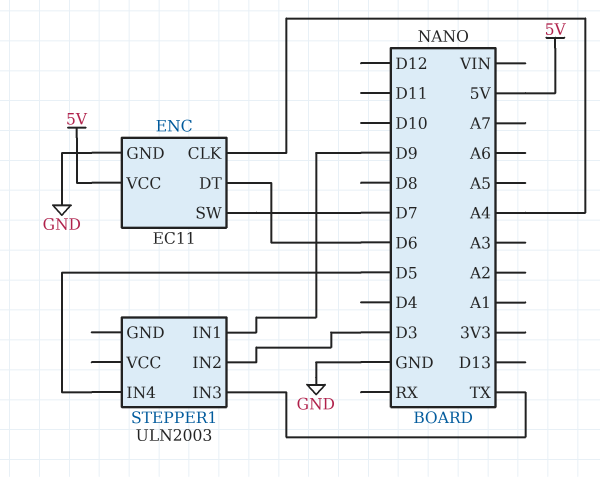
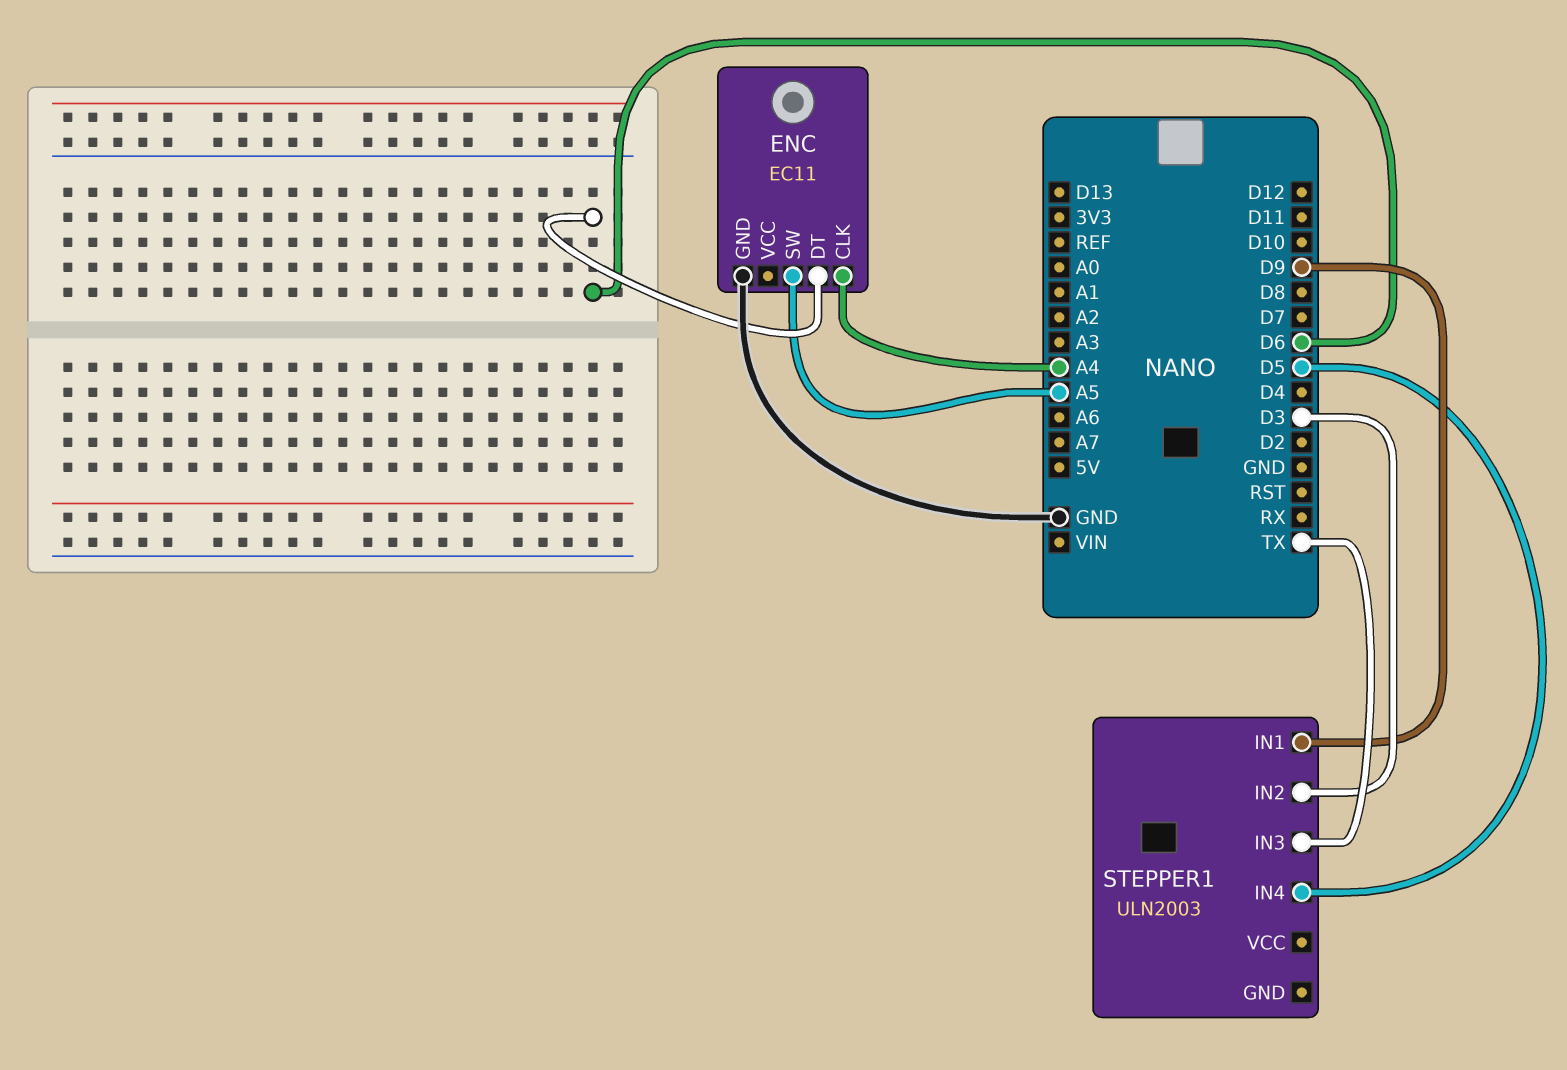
ENC pin SW: D7 -> A5
ENC pin VCC: 5V -> none

